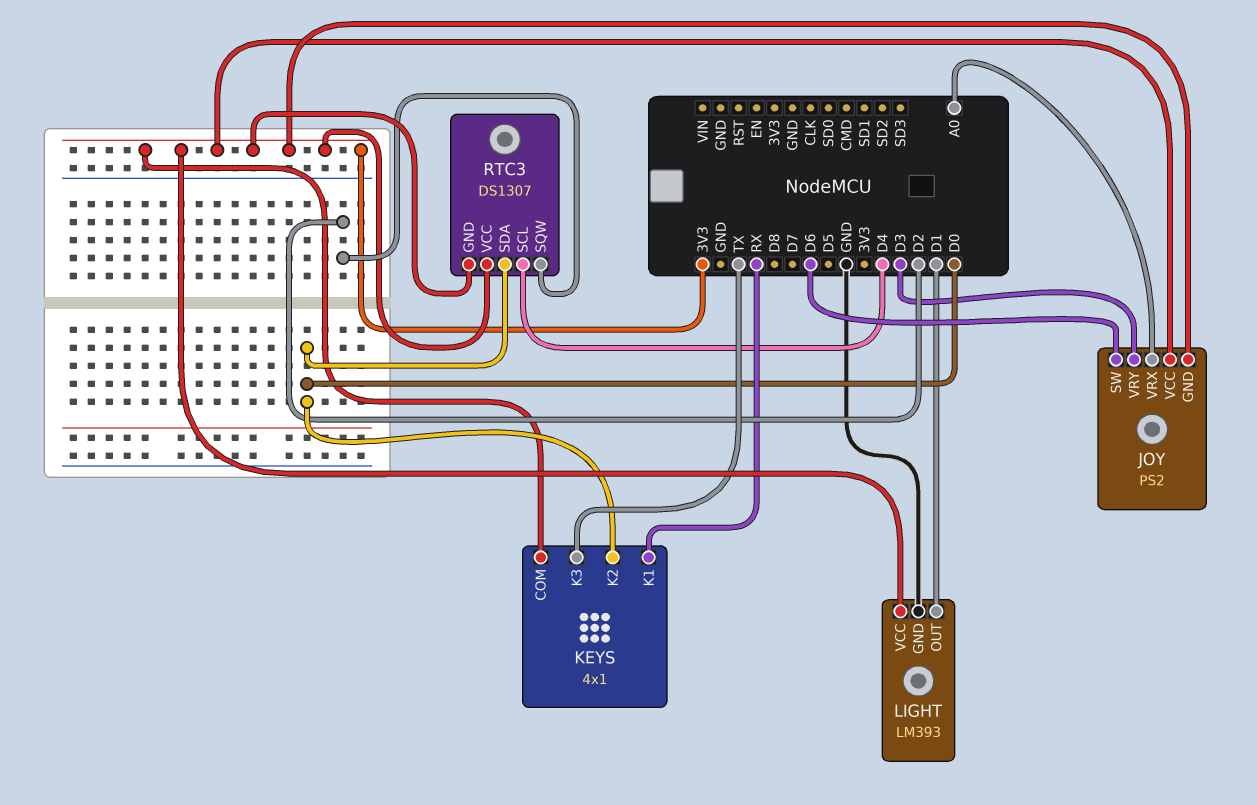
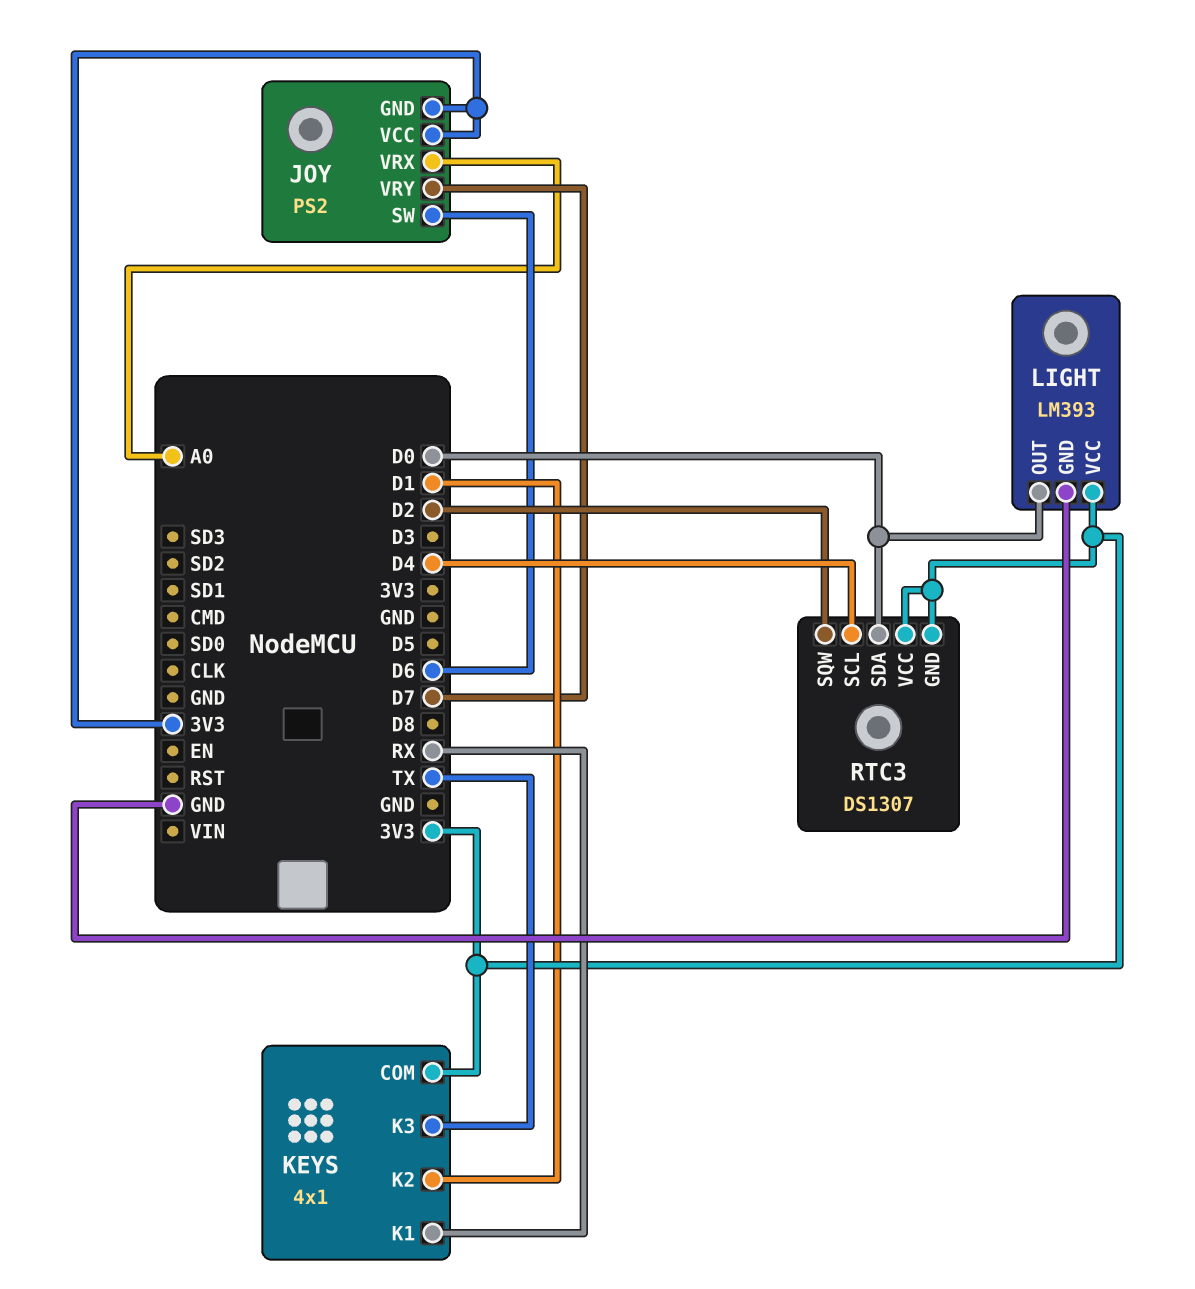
JOY pin VRY: D3 -> D7
KEYS pin K2: D0 -> D1
LIGHT pin OUT: D1 -> D0

